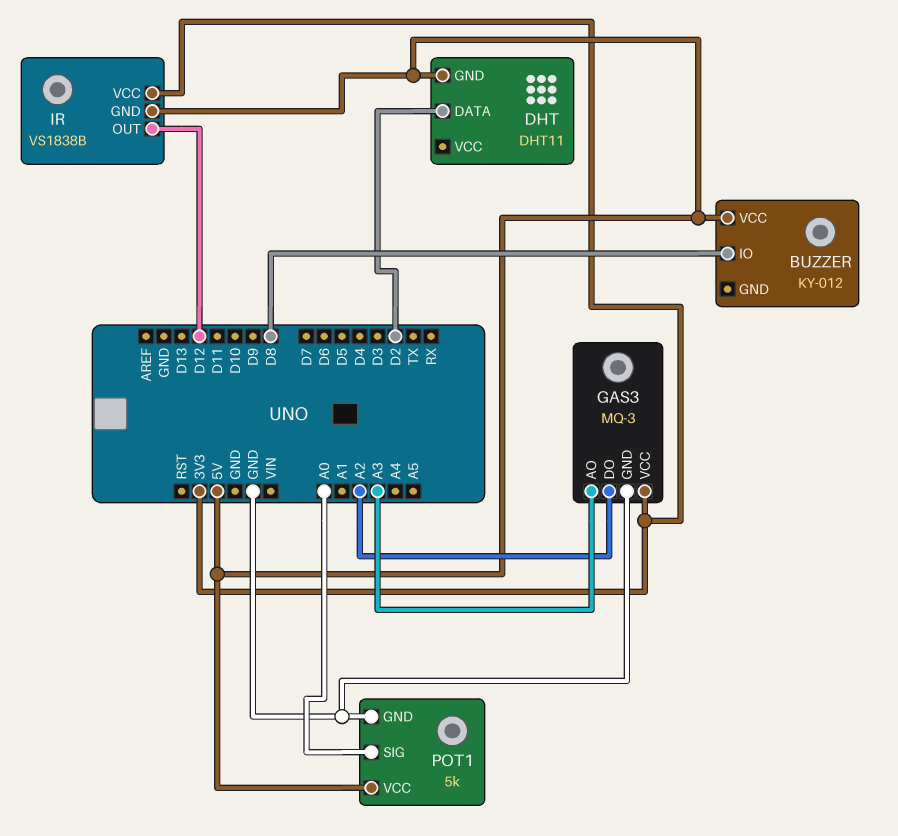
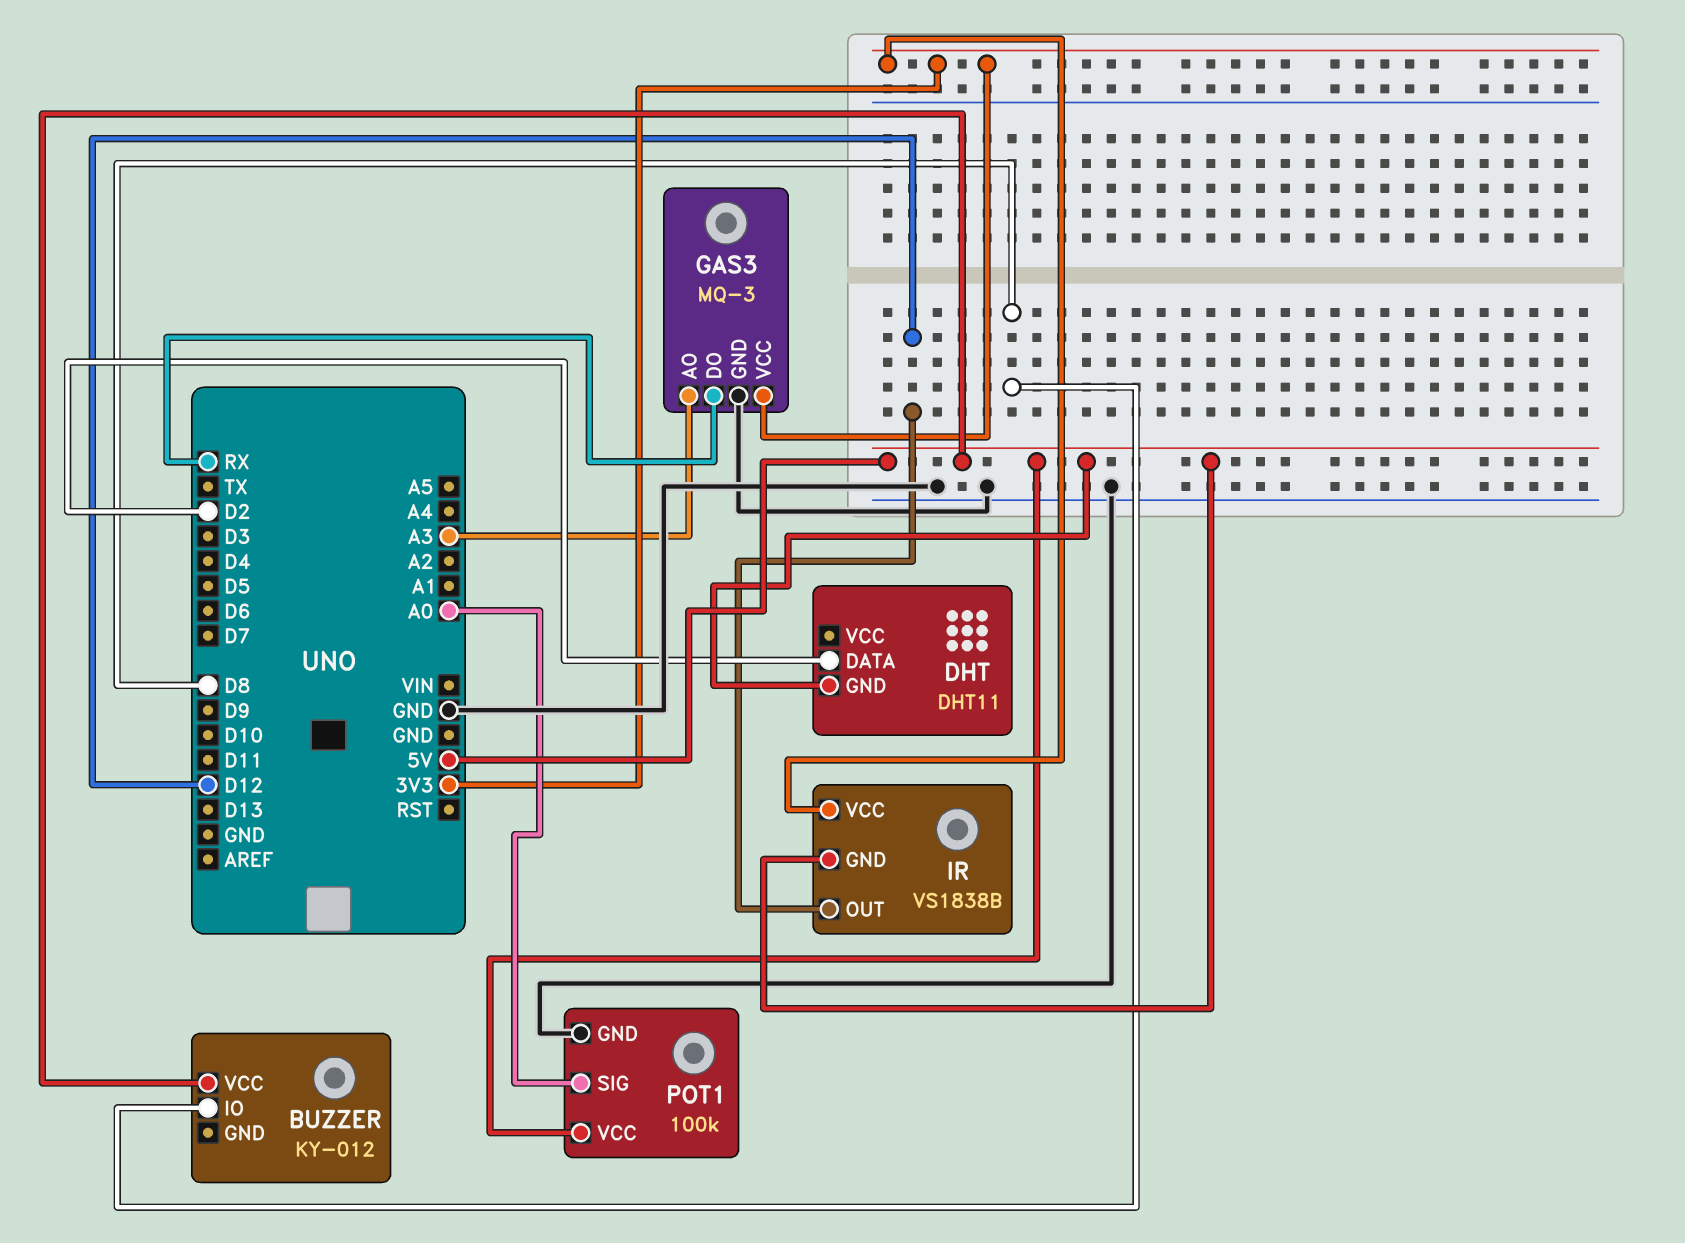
GAS3 pin DO: A2 -> RX
POT1: 5k -> 100k

